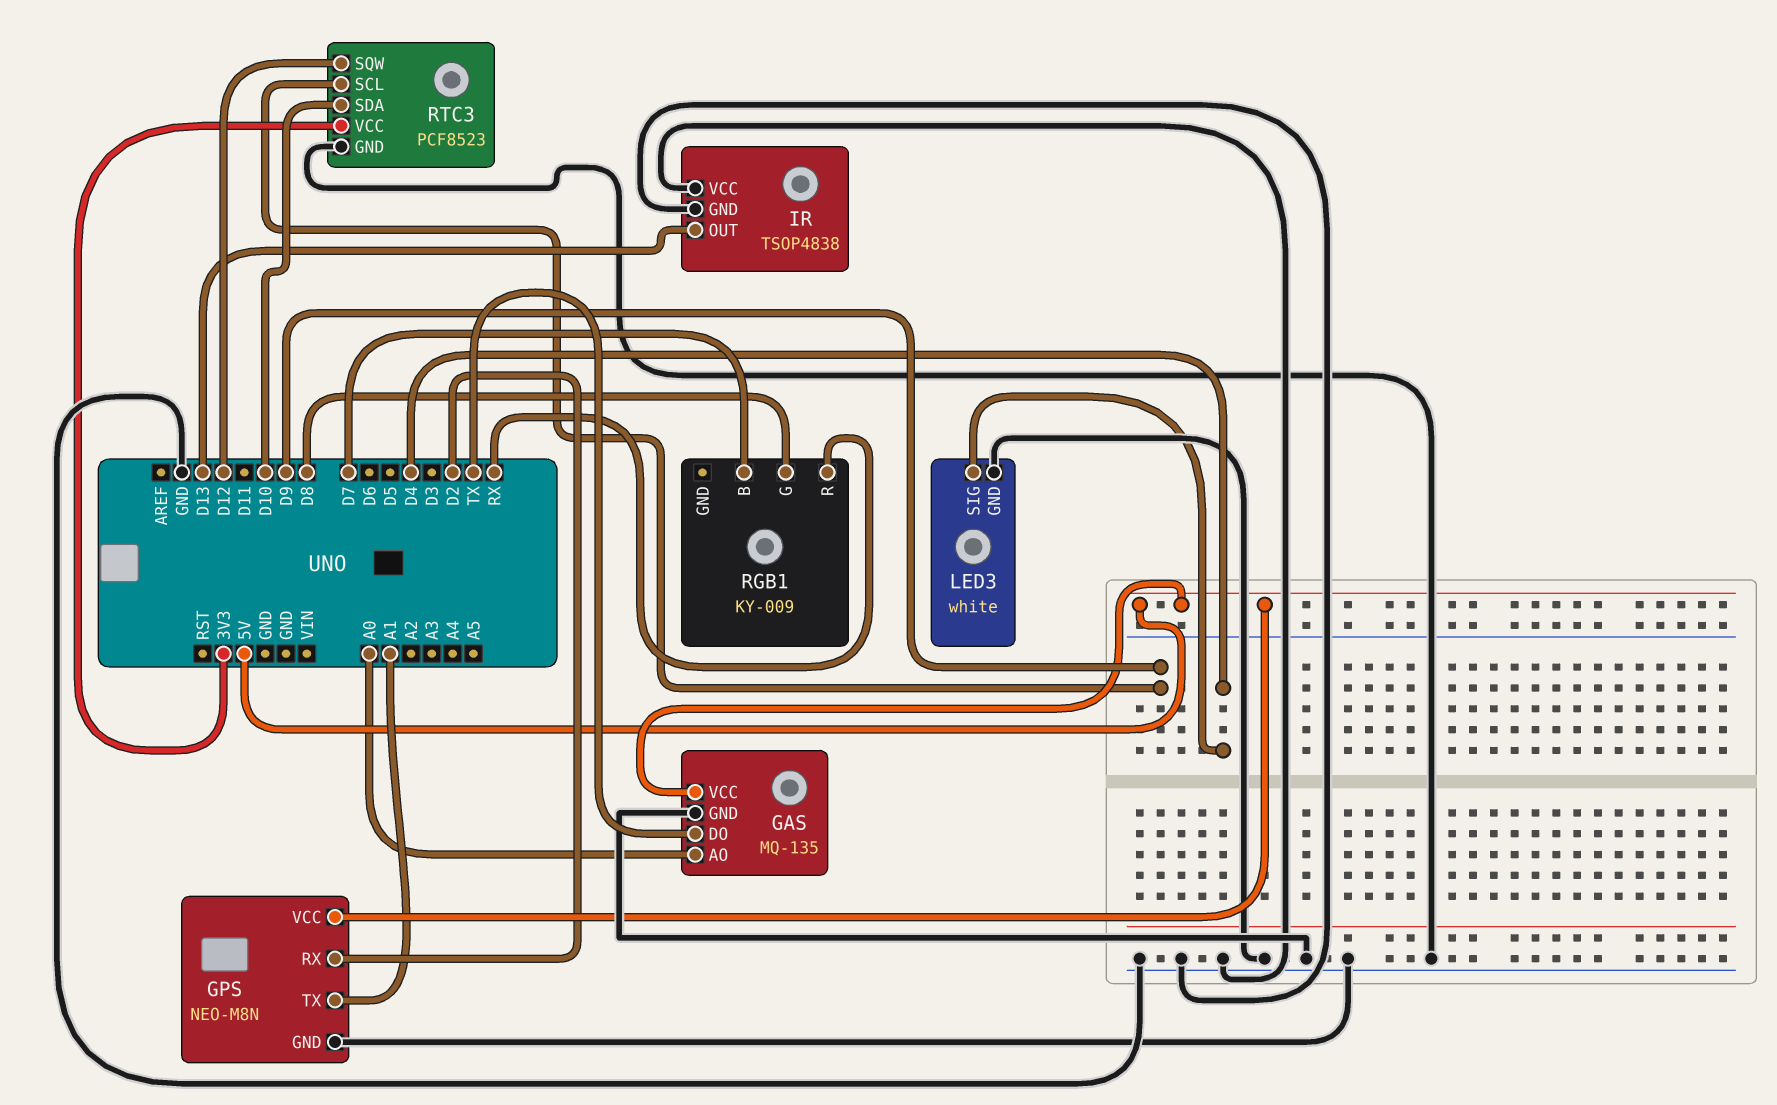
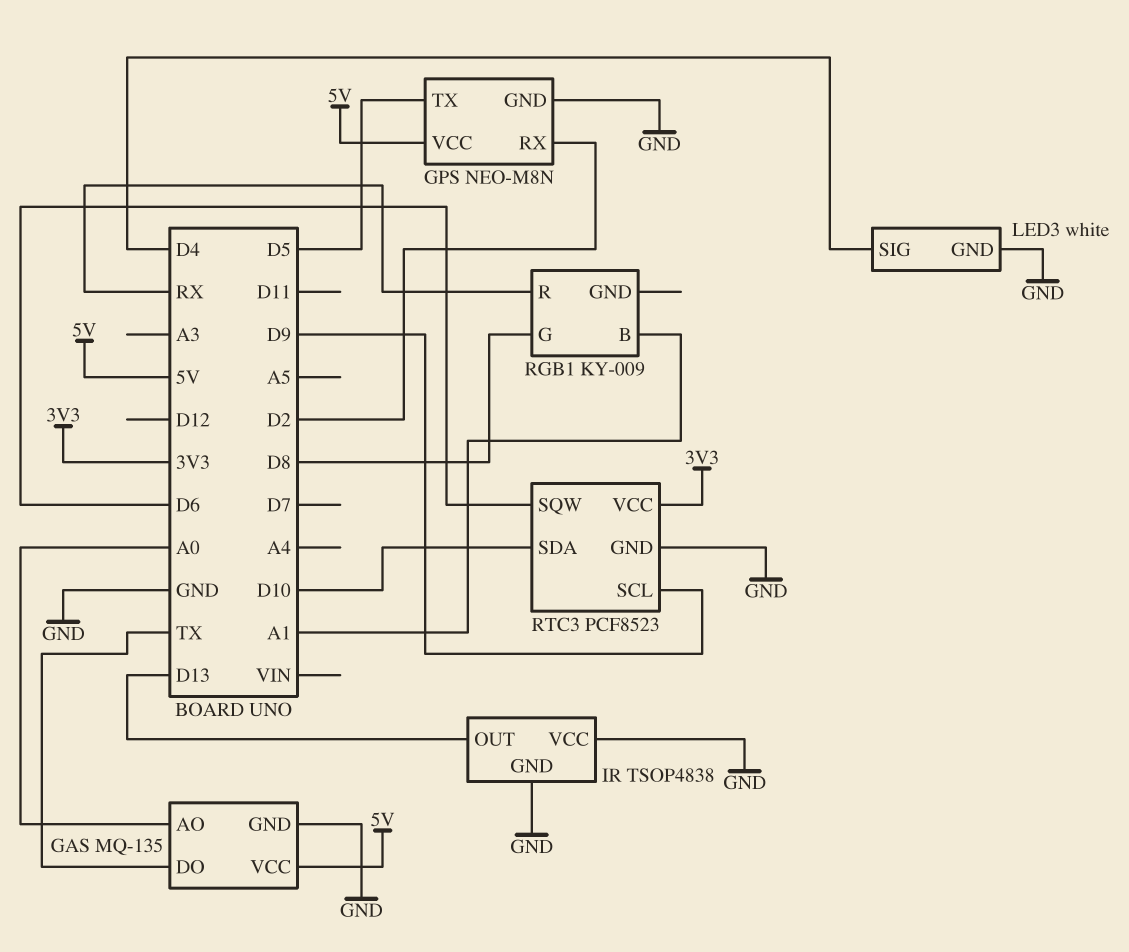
GPS pin TX: A1 -> D5
RGB1 pin B: D7 -> A1
RTC3 pin SQW: D12 -> D6

